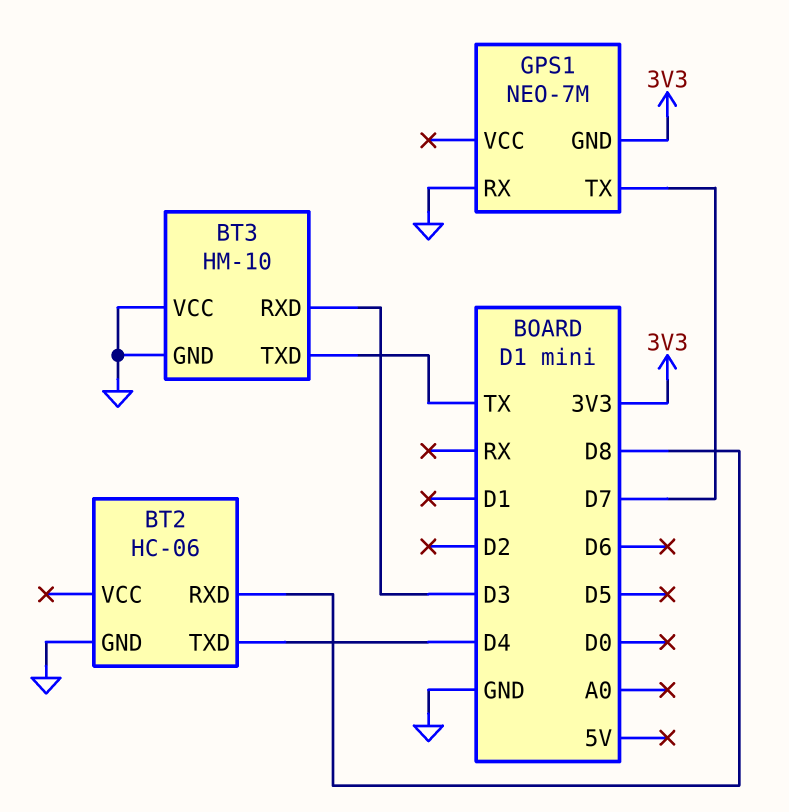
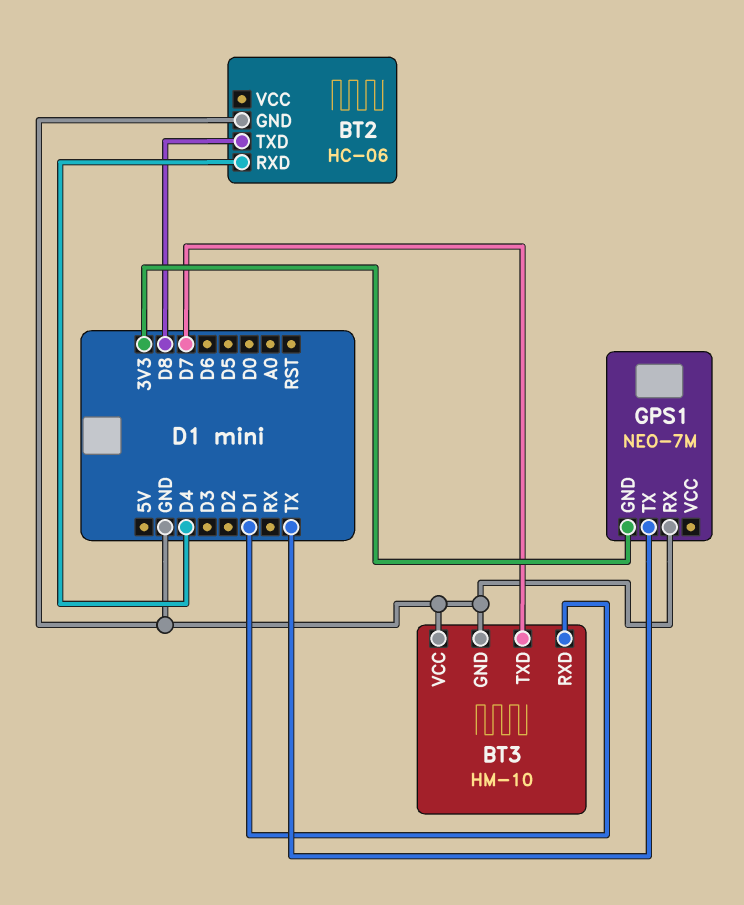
BT2 pin RXD: D8 -> D4
BT2 pin TXD: D4 -> D8
BT3 pin RXD: D3 -> D1
BT3 pin TXD: TX -> D7
GPS1 pin TX: D7 -> TX

